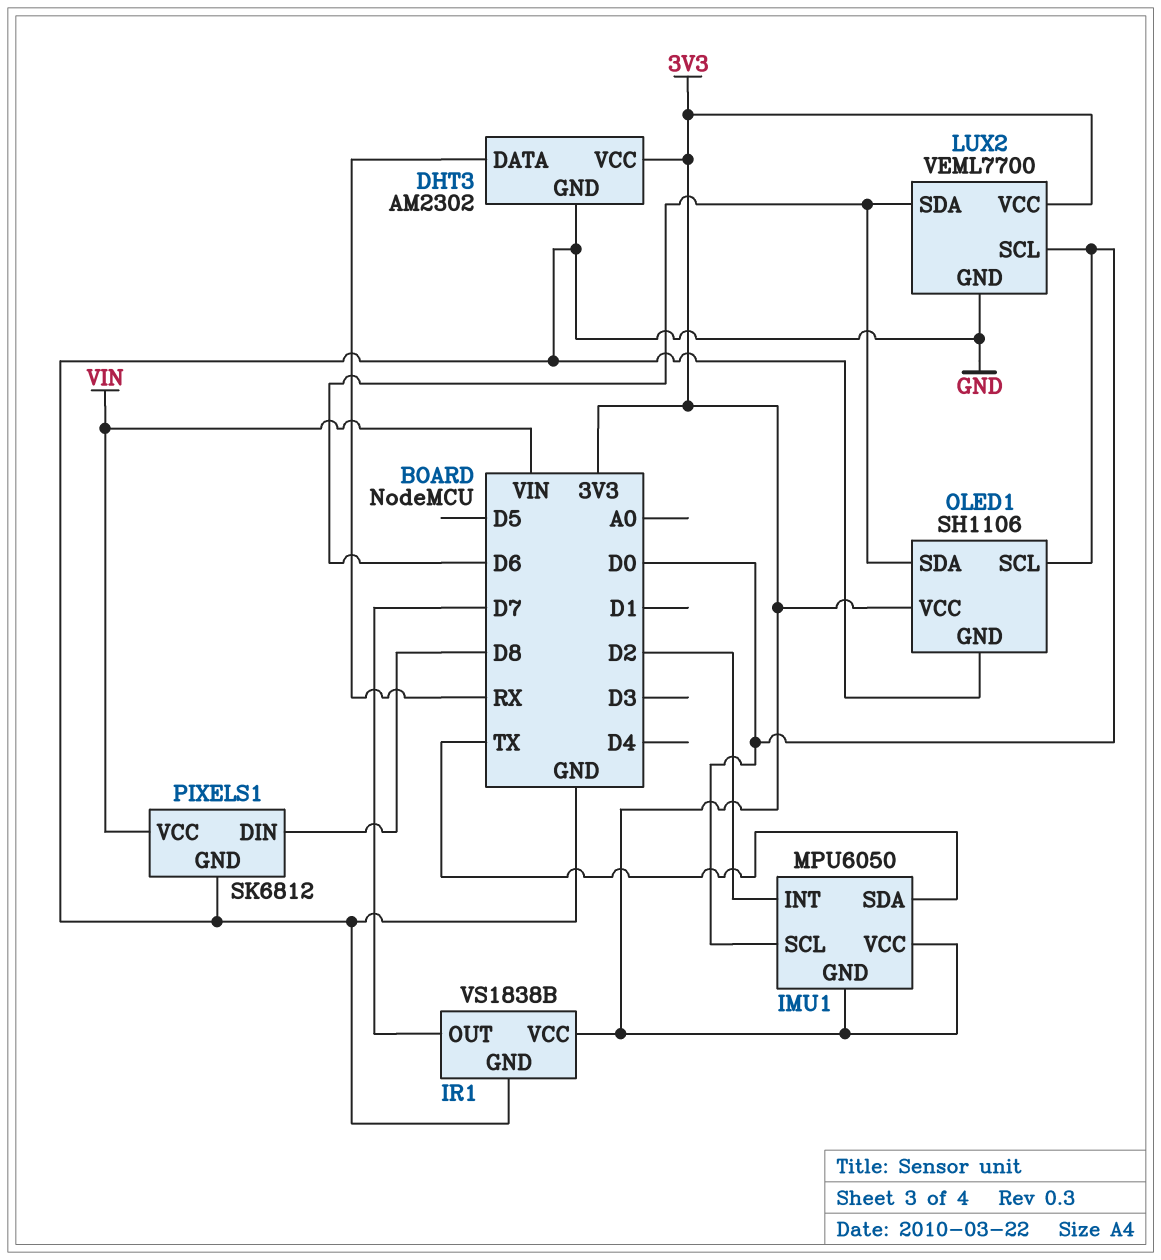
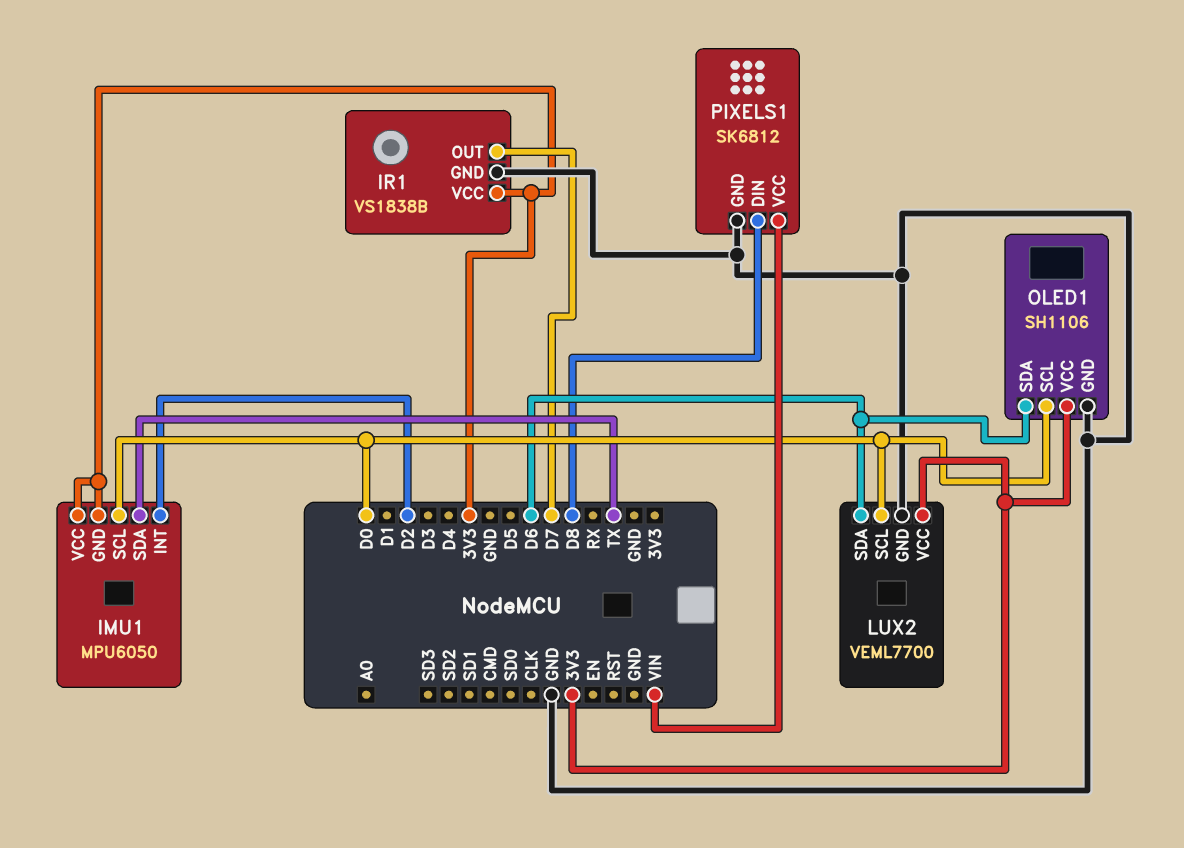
DHT3: AM2302 -> none
DHT3 pin DATA: RX -> none
DHT3 pin GND: GND -> none
DHT3 pin VCC: 3V3 -> none

